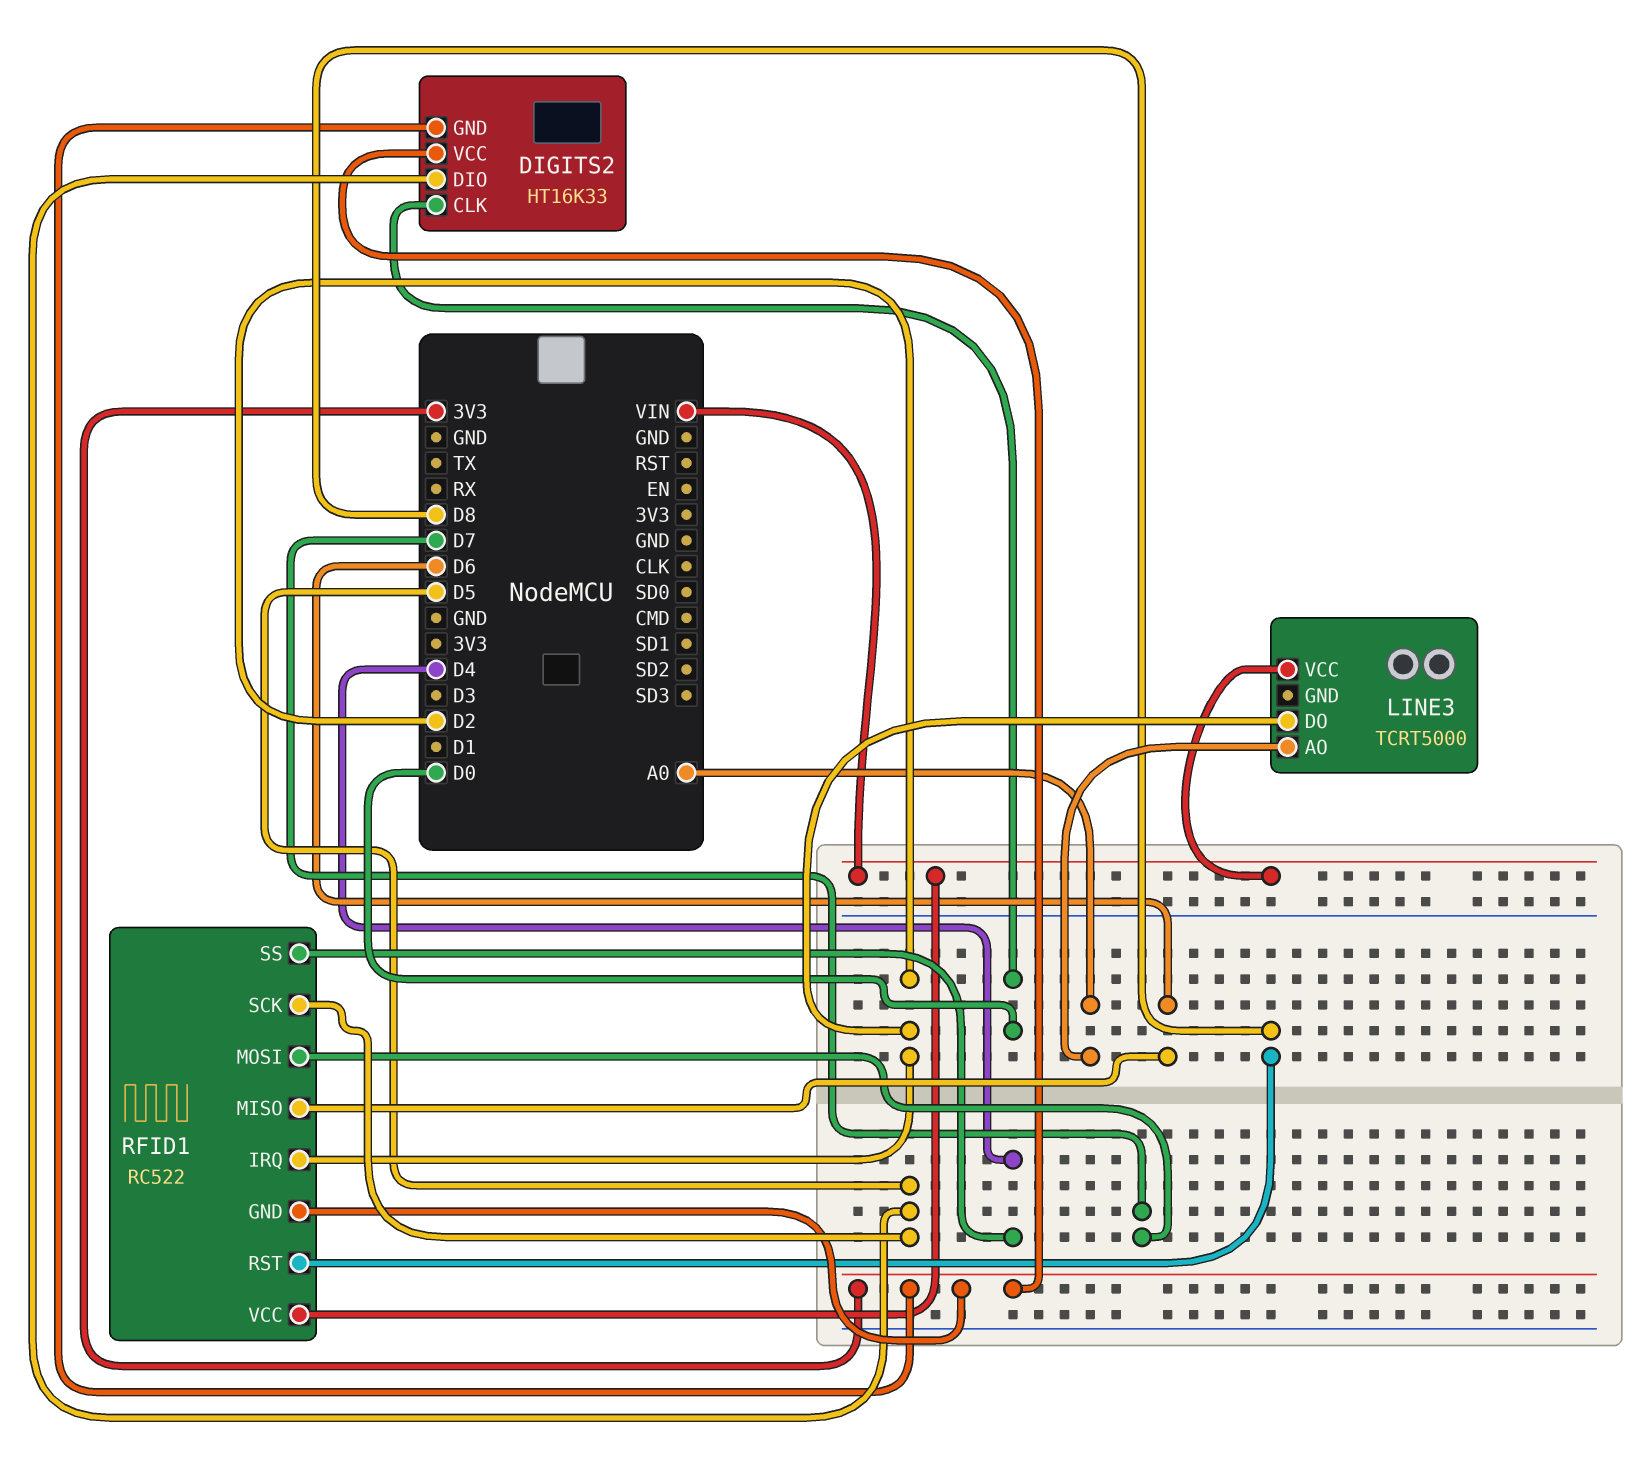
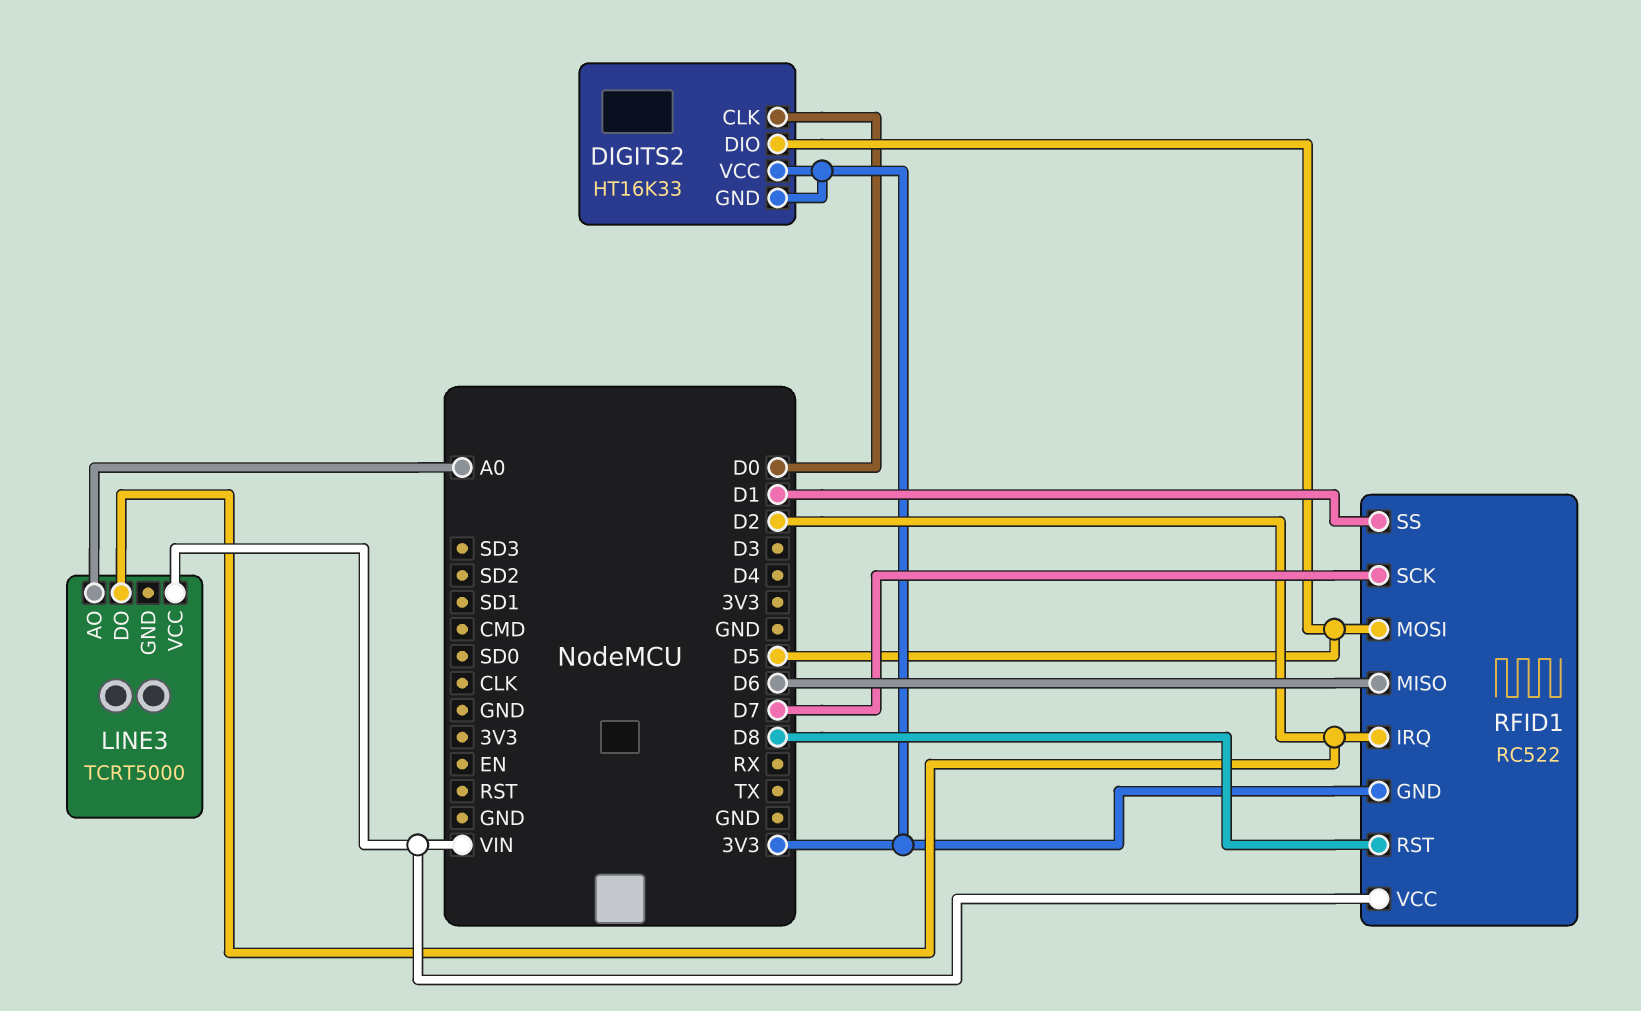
RFID1 pin MOSI: D7 -> D5
RFID1 pin SCK: D5 -> D7
RFID1 pin SS: D4 -> D1

